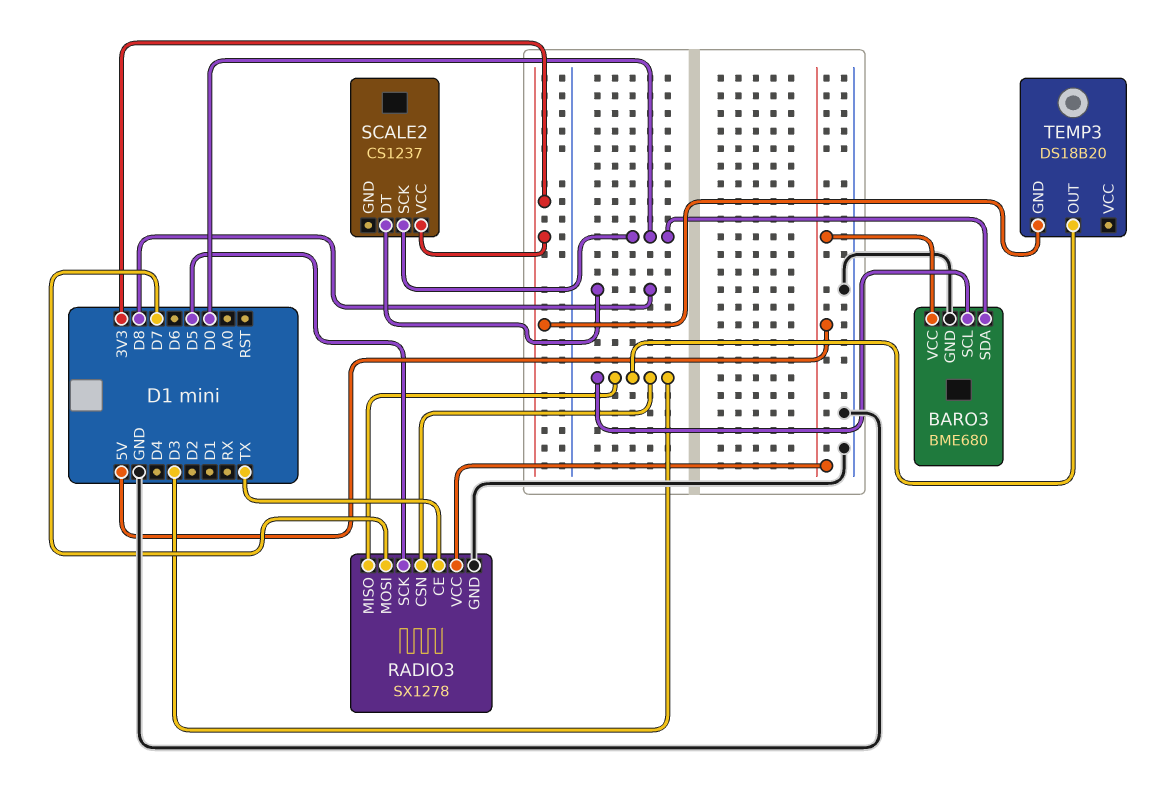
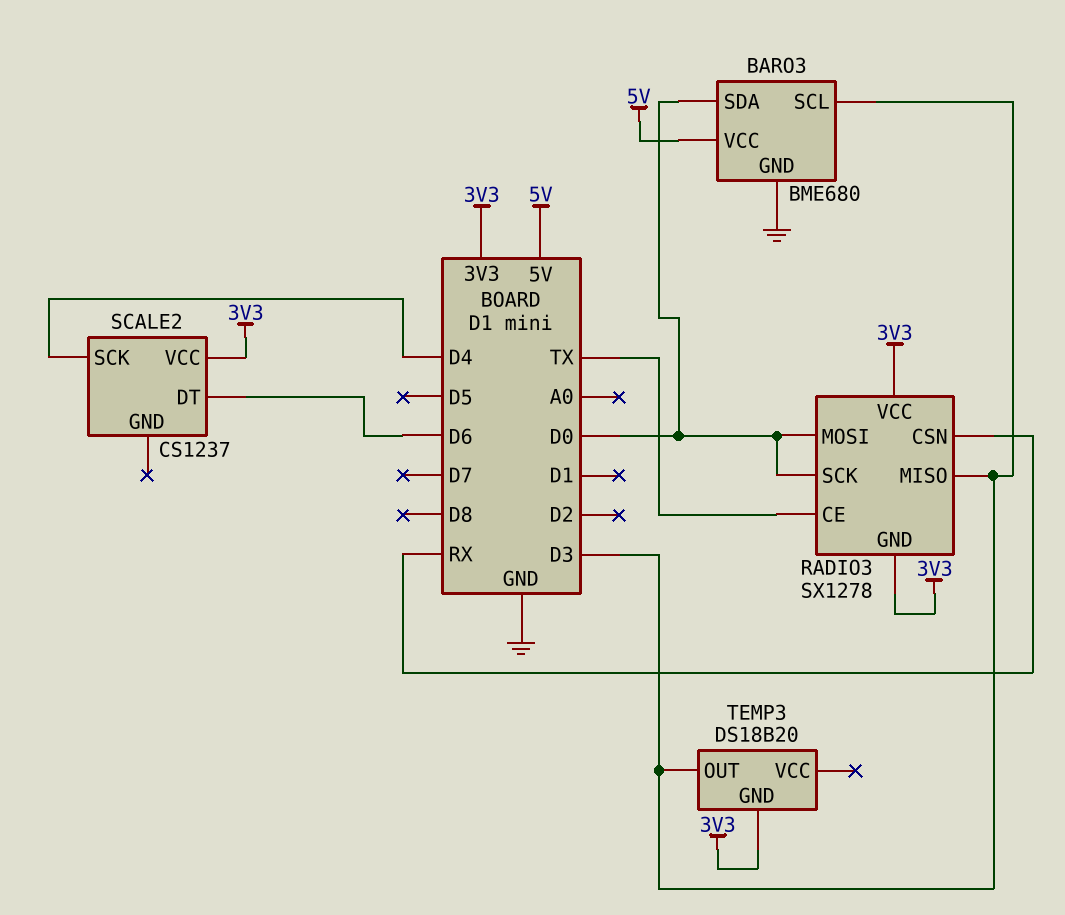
RADIO3 pin CSN: D3 -> RX
RADIO3 pin GND: GND -> 3V3
RADIO3 pin MOSI: D7 -> D0
RADIO3 pin SCK: D5 -> D0
RADIO3 pin VCC: 5V -> 3V3
SCALE2 pin DT: D8 -> D6
SCALE2 pin SCK: D0 -> D4

